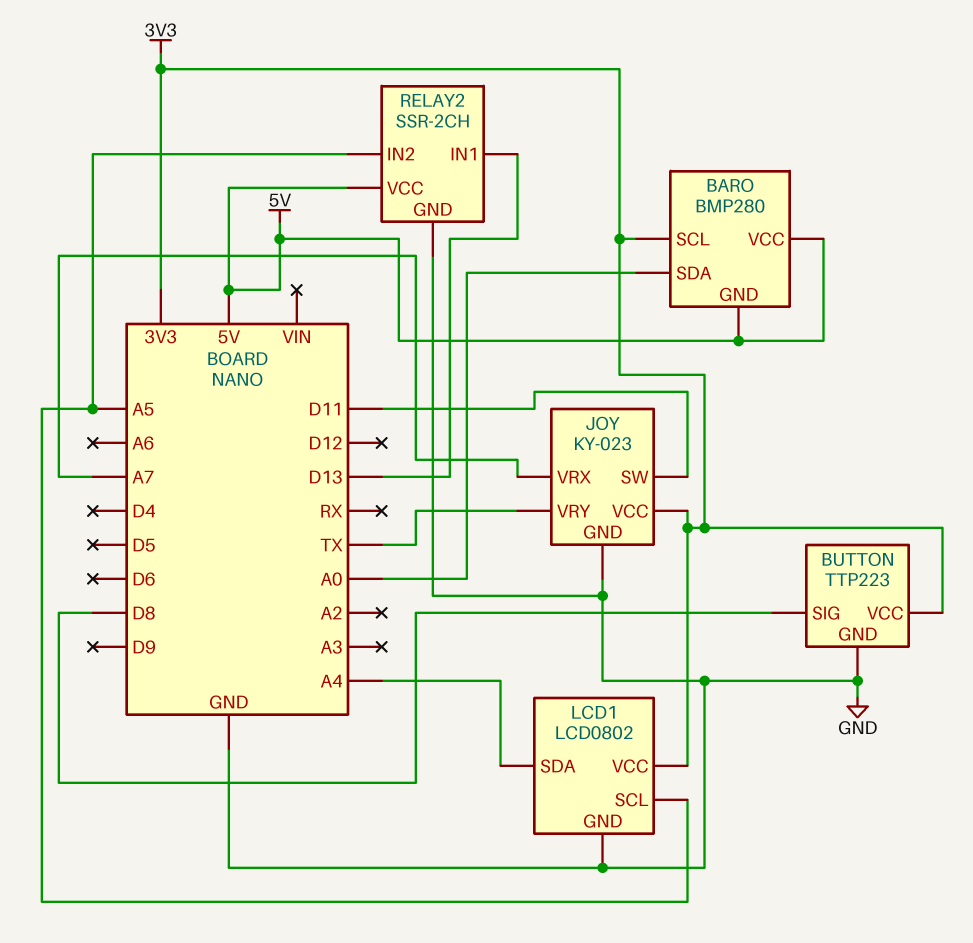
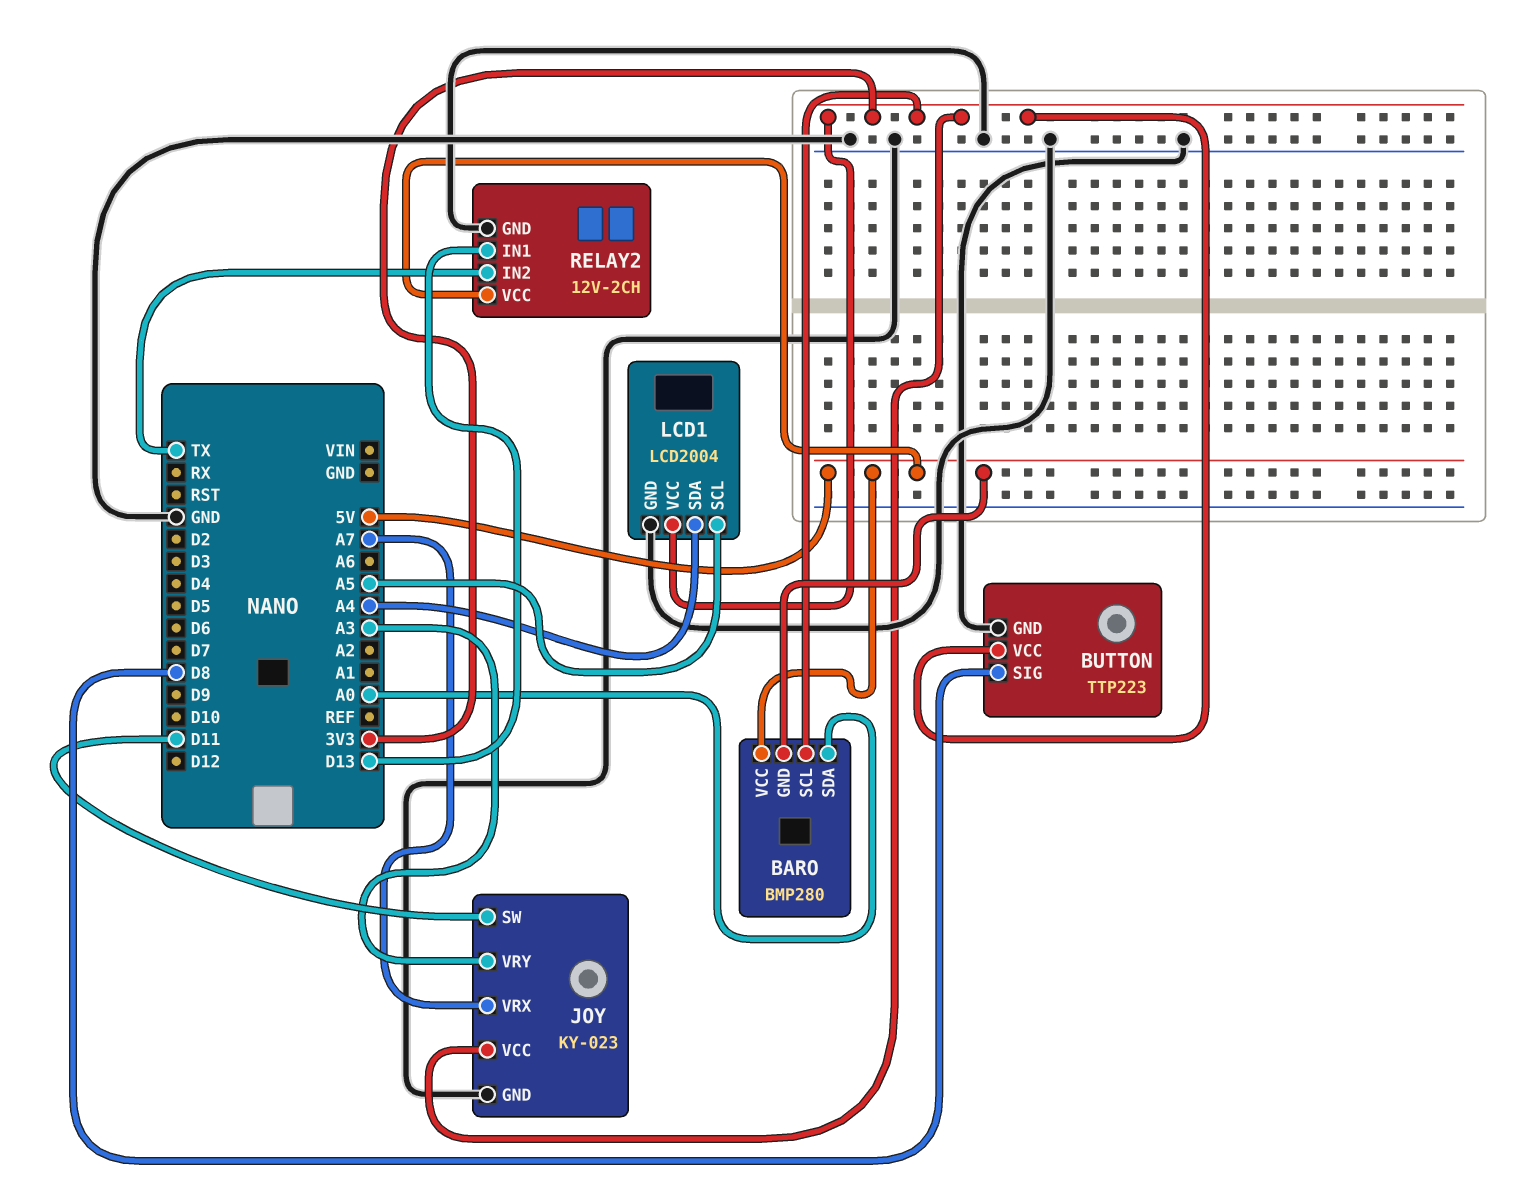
JOY pin VRY: TX -> A3
LCD1: LCD0802 -> LCD2004
RELAY2: SSR-2CH -> 12V-2CH
RELAY2 pin IN2: A5 -> TX

